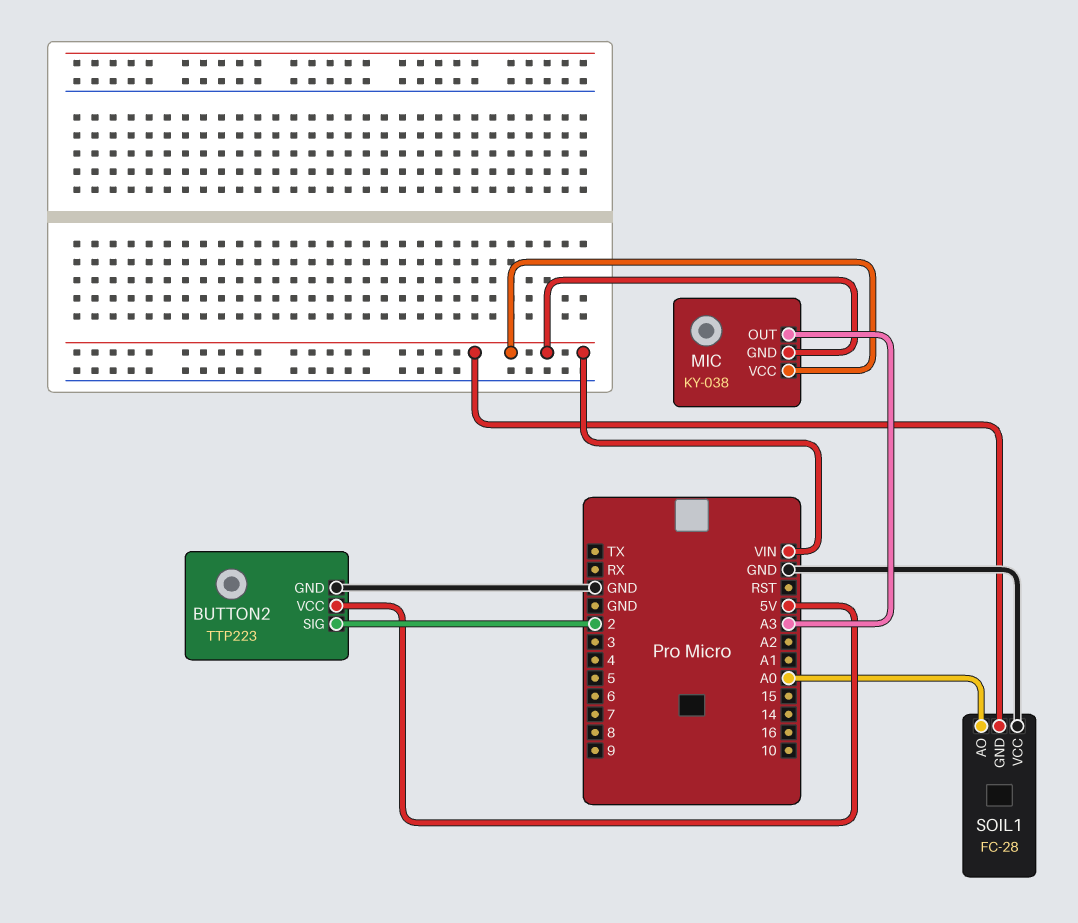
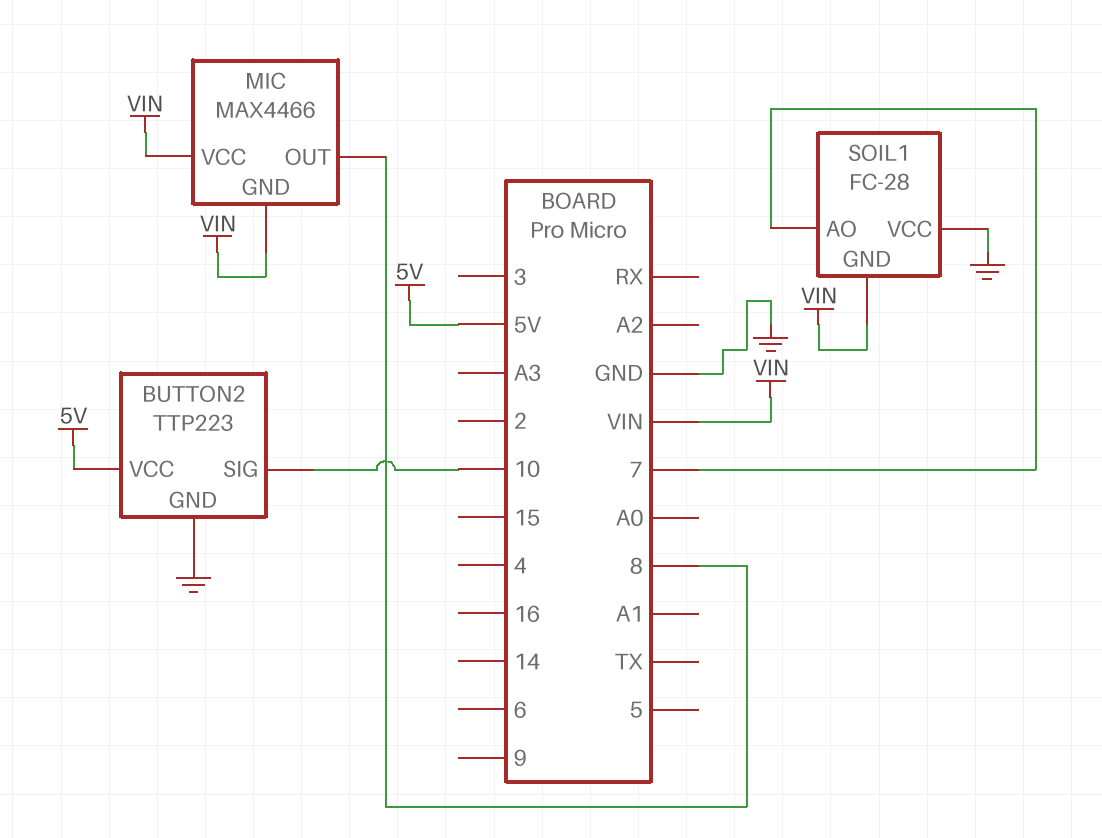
BUTTON2 pin SIG: 2 -> 10
MIC: KY-038 -> MAX4466
MIC pin OUT: A3 -> 8
SOIL1 pin AO: A0 -> 7

